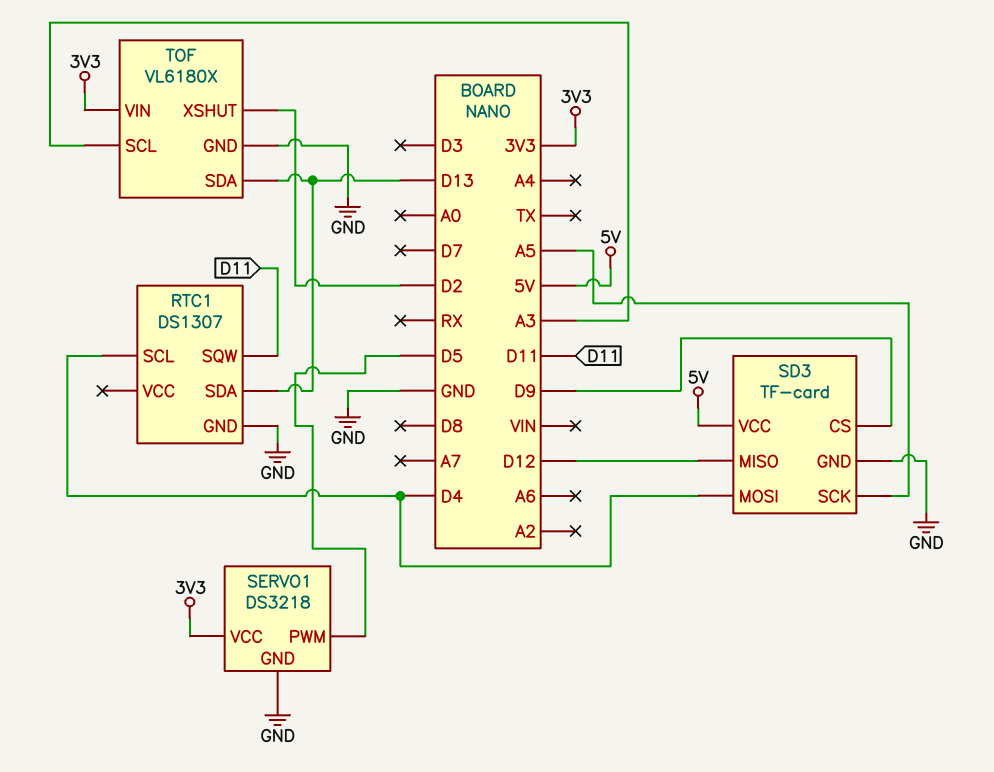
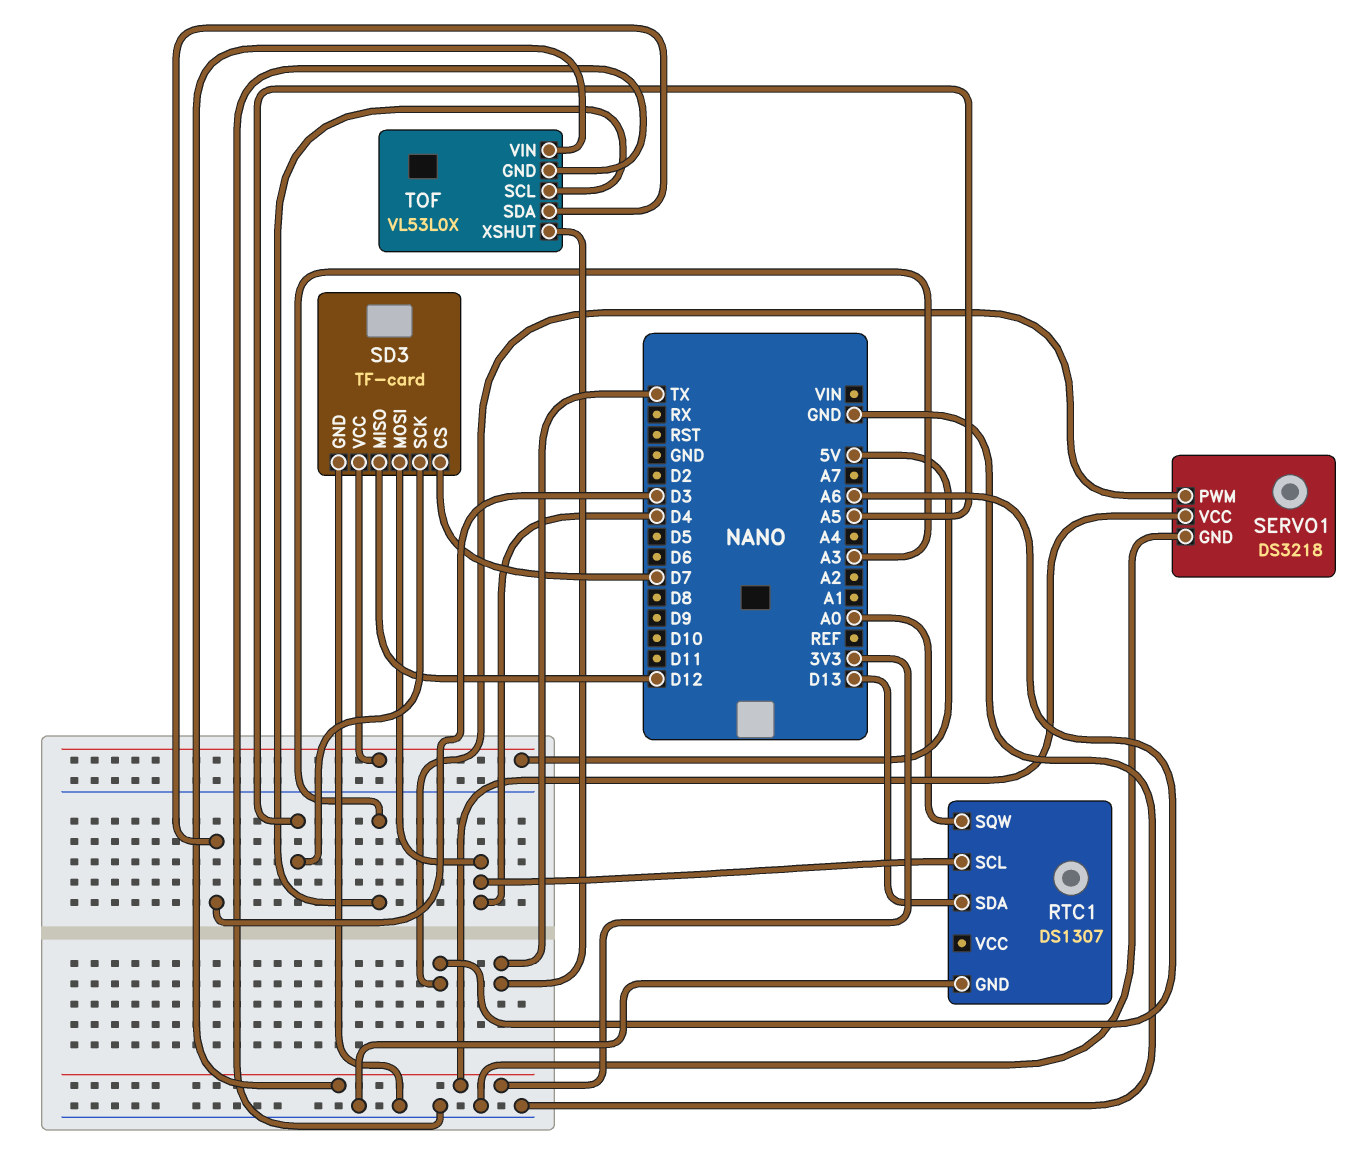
RTC1 pin SQW: D11 -> A0
SD3 pin CS: D9 -> D7
SERVO1 pin PWM: D5 -> A6
TOF: VL6180X -> VL53L0X
TOF pin SDA: D13 -> D3
TOF pin XSHUT: D2 -> TX

